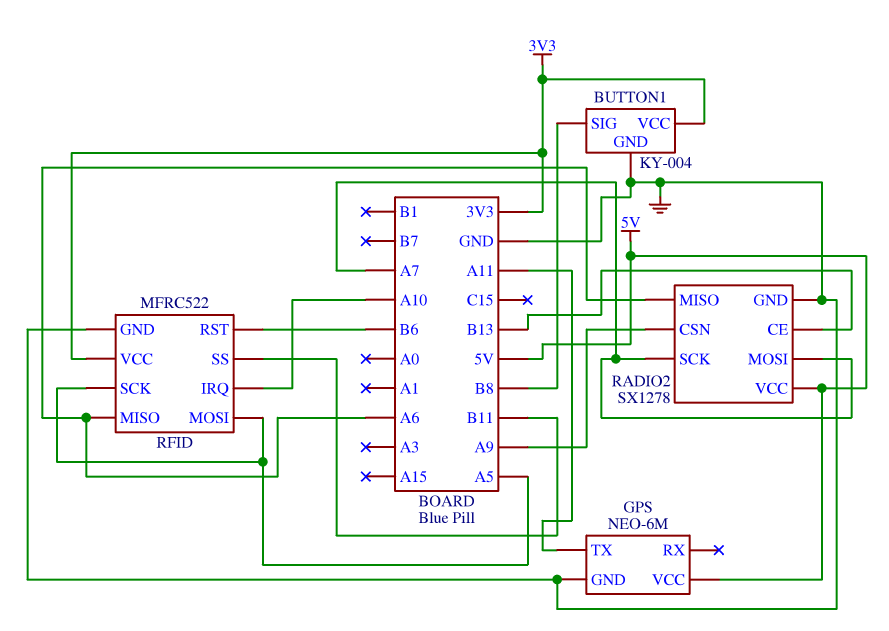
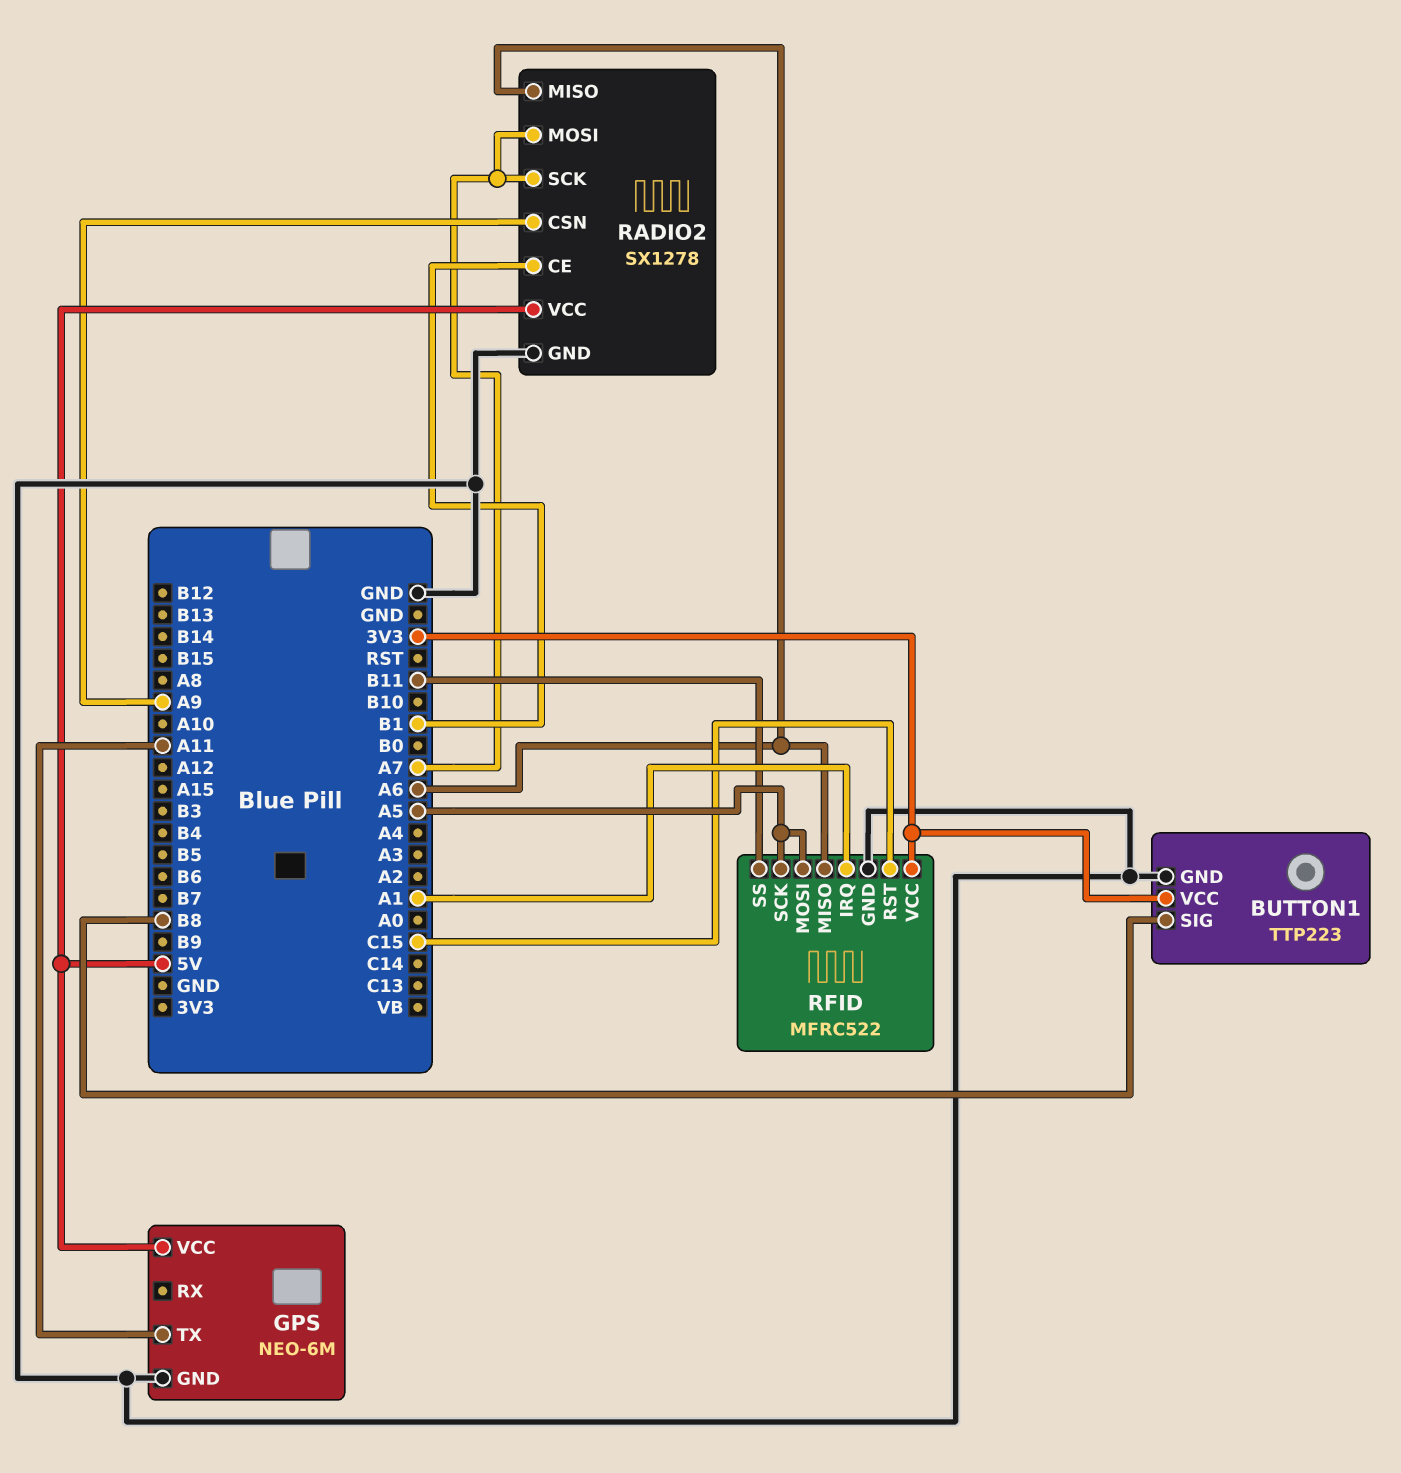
BUTTON1: KY-004 -> TTP223
RADIO2 pin CE: B13 -> B1
RFID pin IRQ: A10 -> A1
RFID pin RST: B6 -> C15

